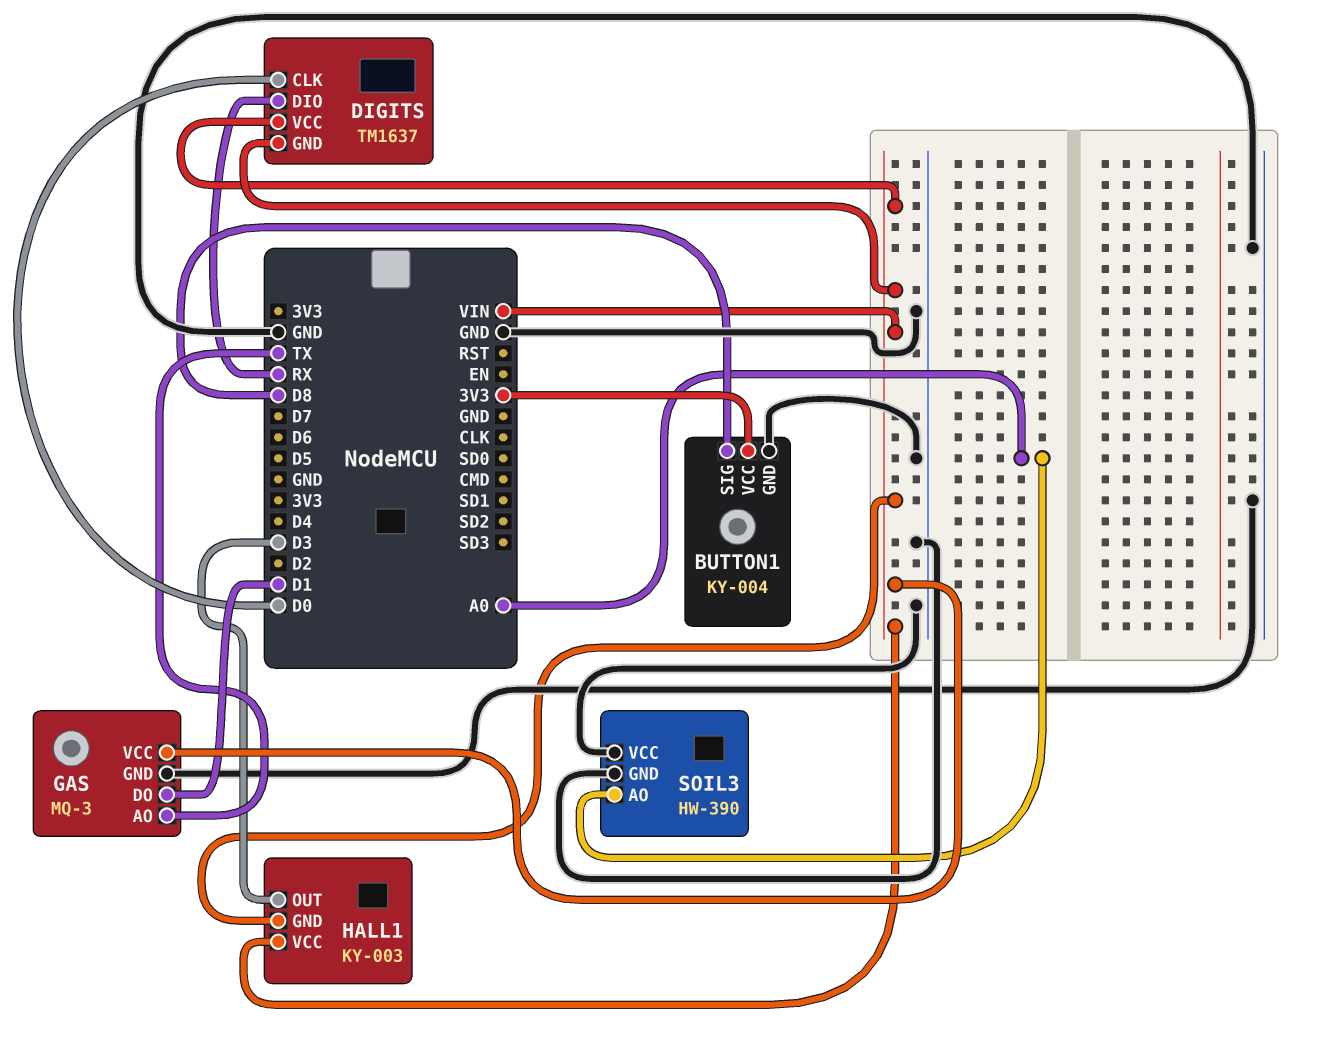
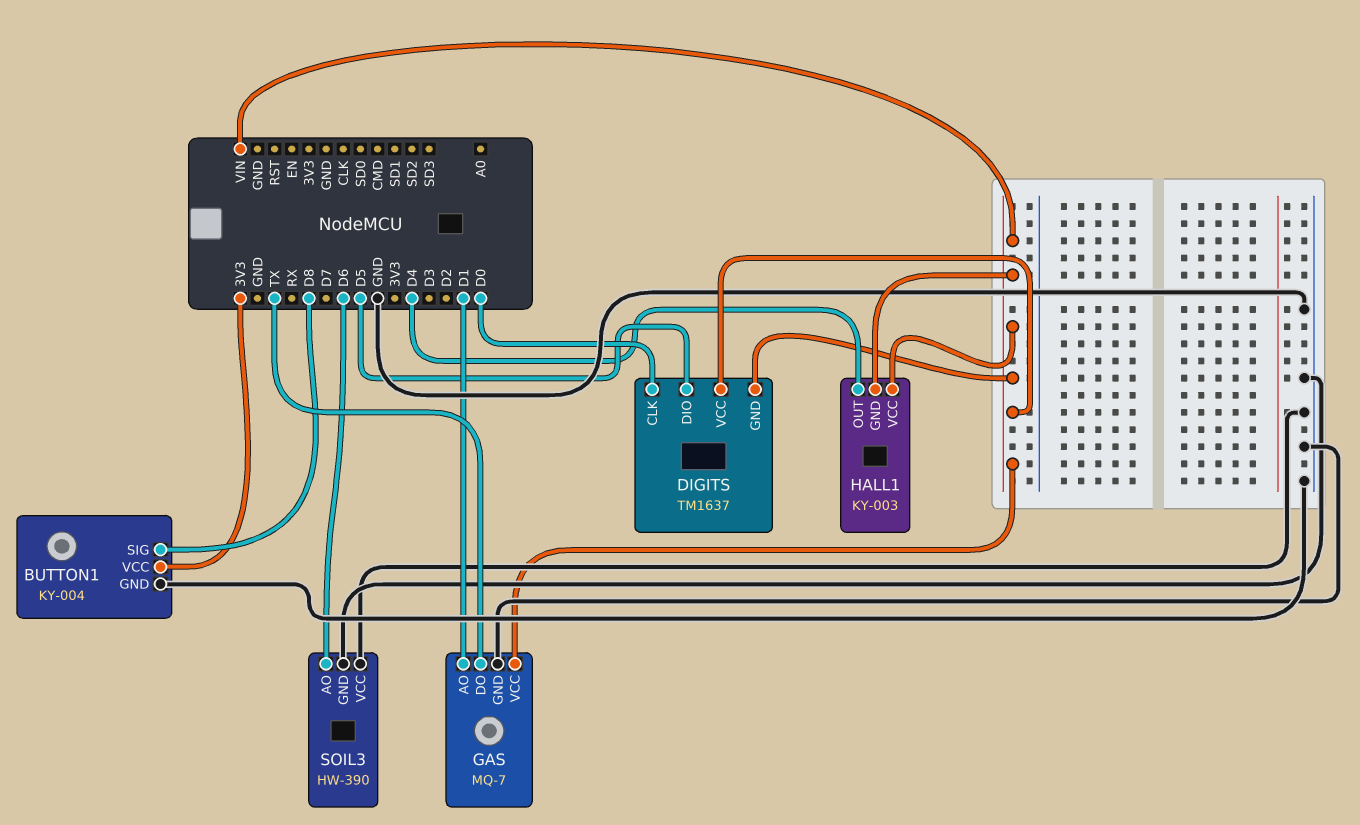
DIGITS pin DIO: RX -> D5
GAS: MQ-3 -> MQ-7
GAS pin AO: TX -> D1
GAS pin DO: D1 -> TX
HALL1 pin OUT: D3 -> D4
SOIL3 pin AO: A0 -> D6

